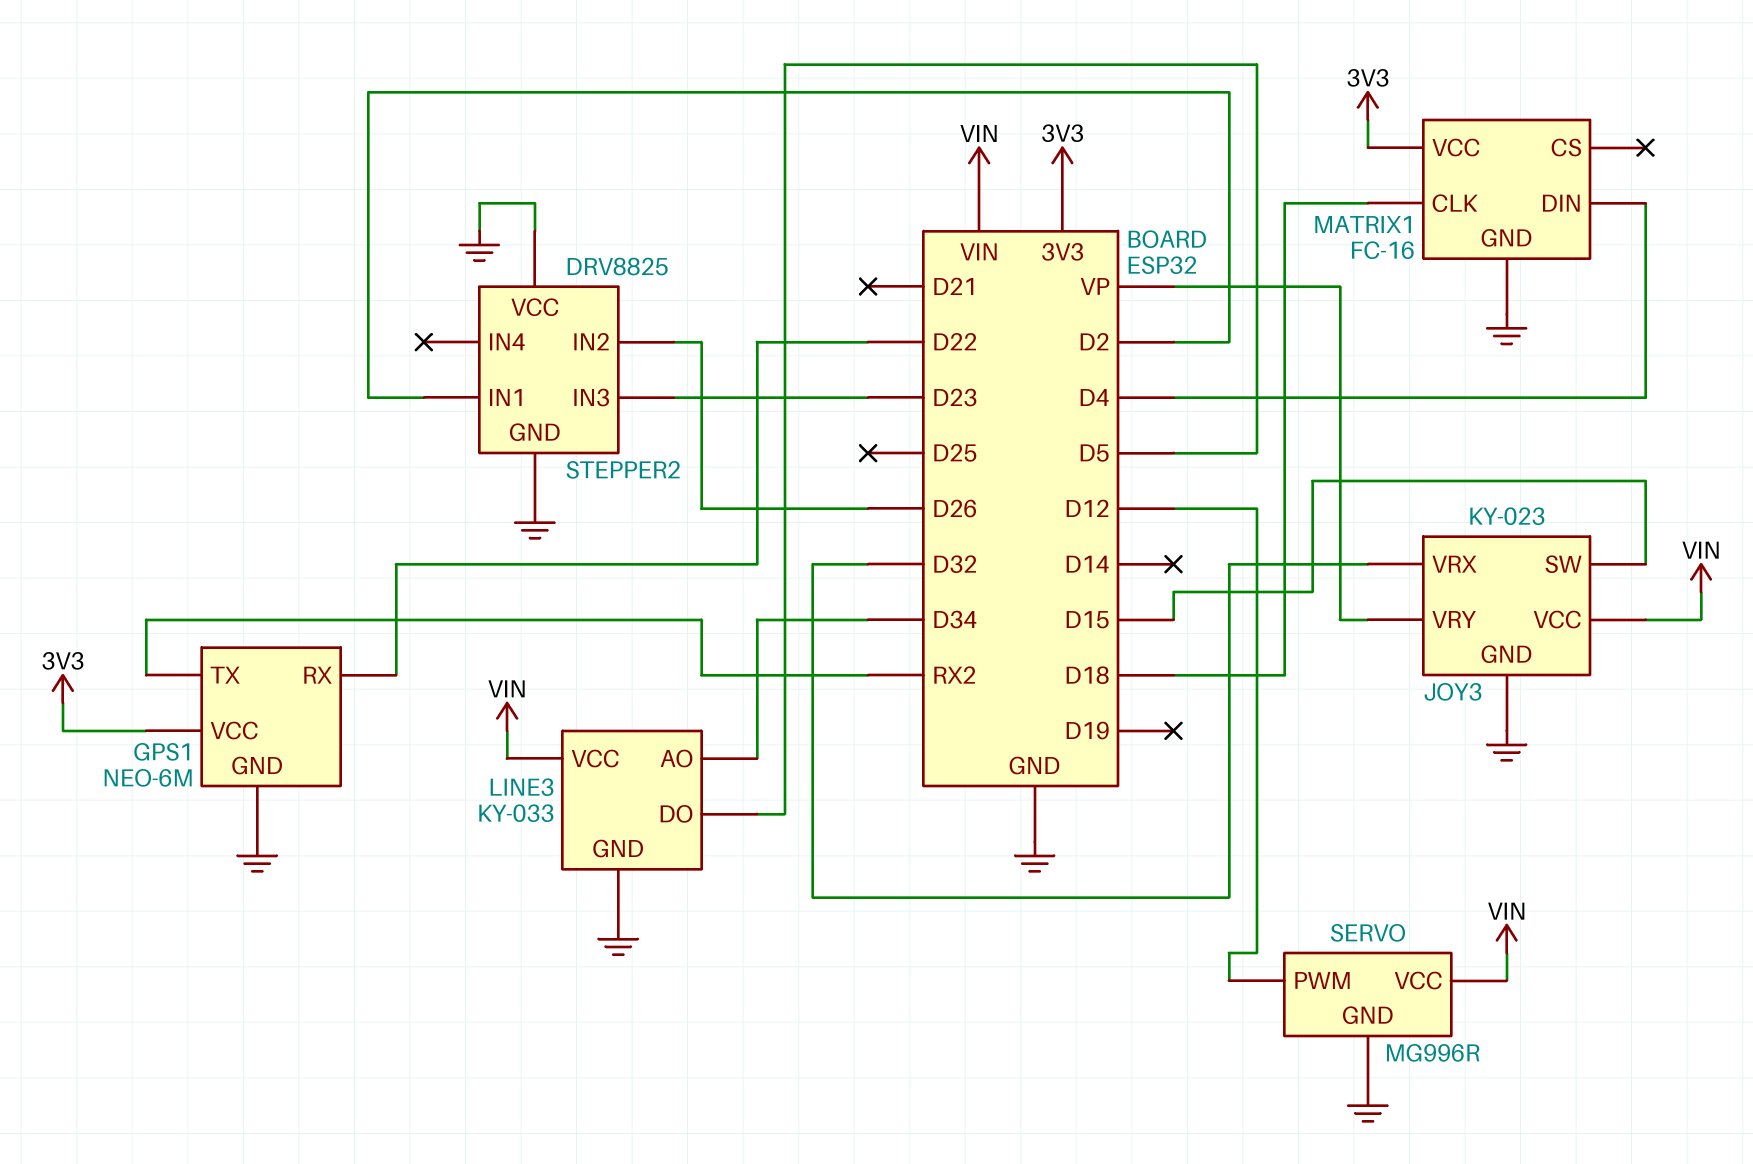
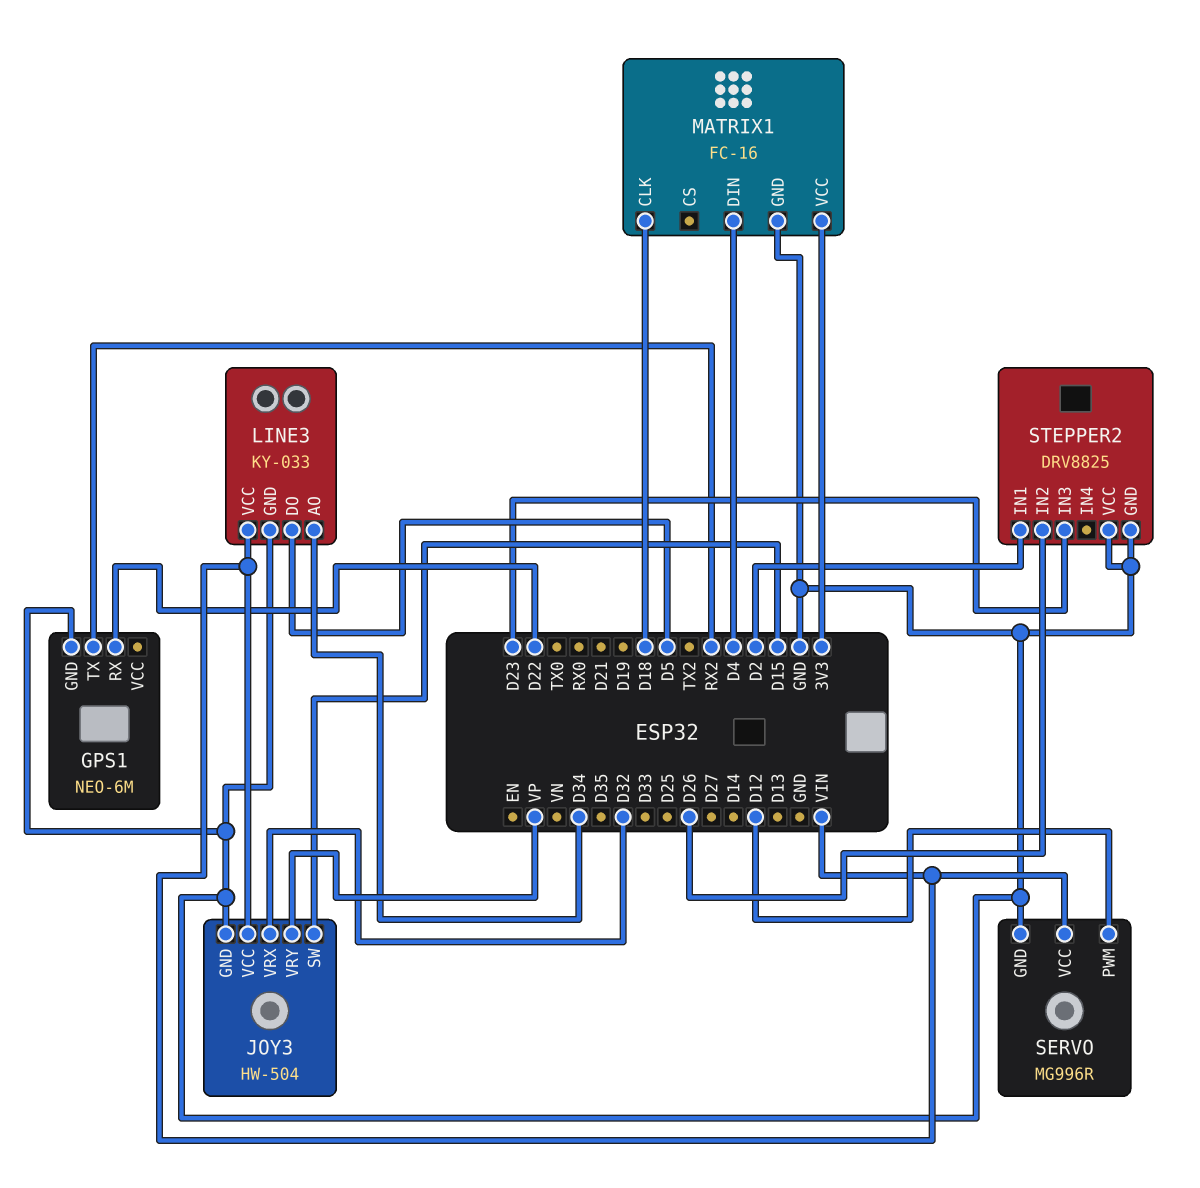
GPS1 pin VCC: 3V3 -> none
JOY3: KY-023 -> HW-504

